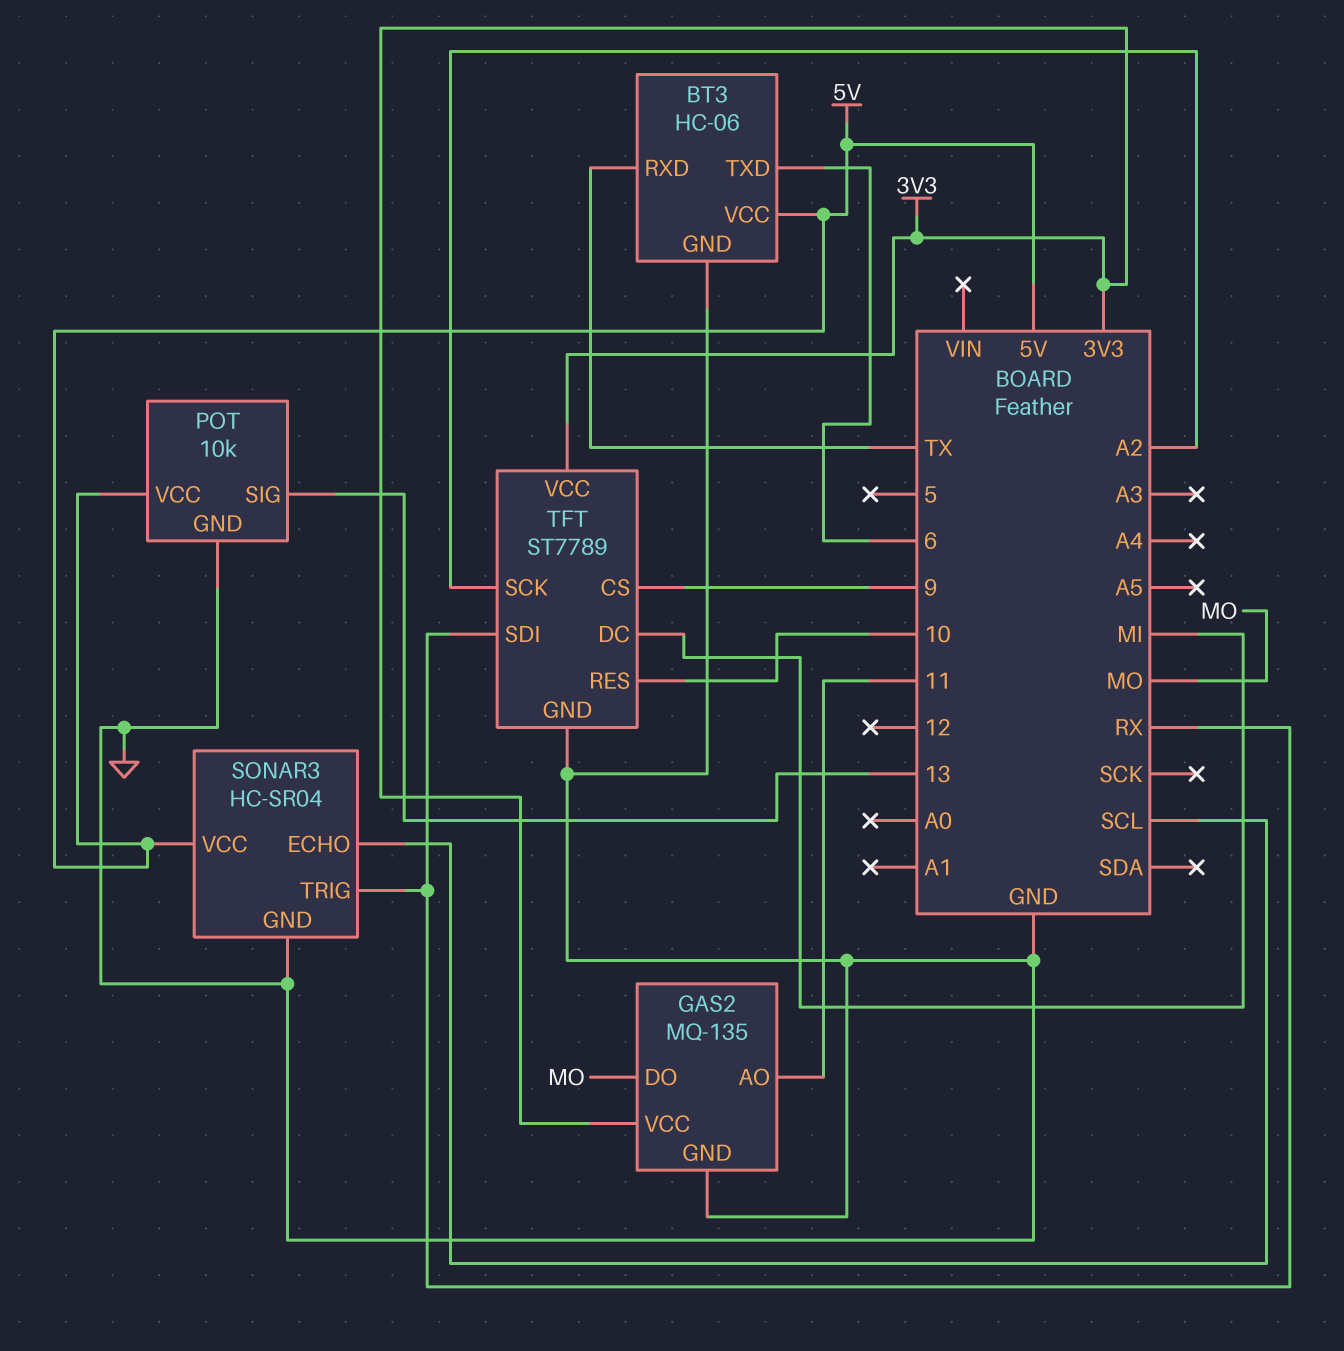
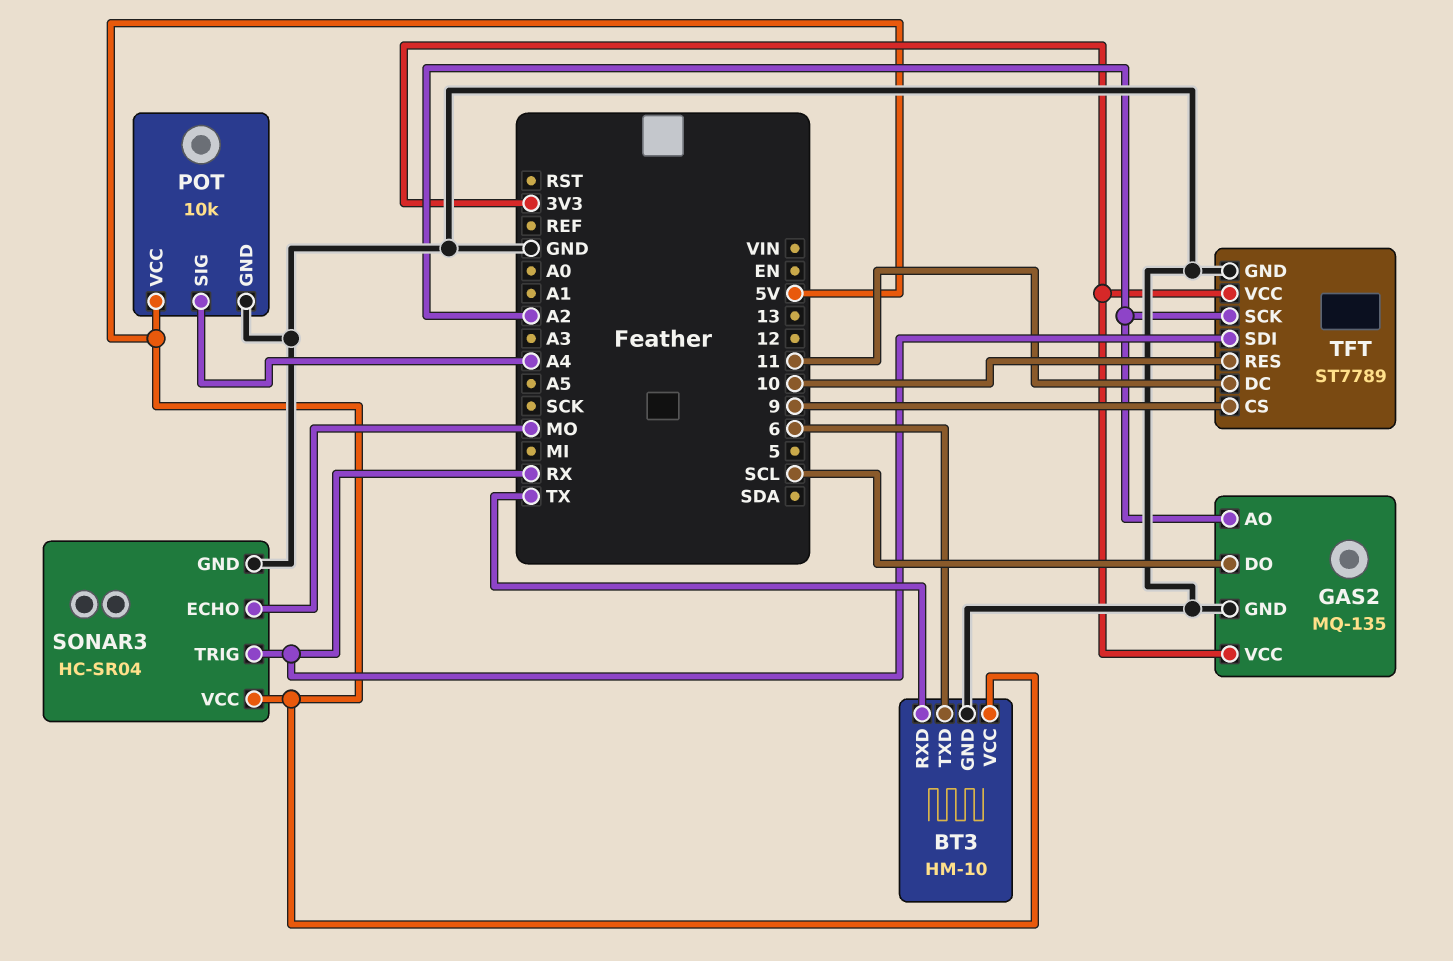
BT3: HC-06 -> HM-10
GAS2 pin AO: 11 -> A2
GAS2 pin DO: MO -> SCL
POT pin SIG: 13 -> A4
SONAR3 pin ECHO: SCL -> MO
TFT pin DC: MI -> 11

